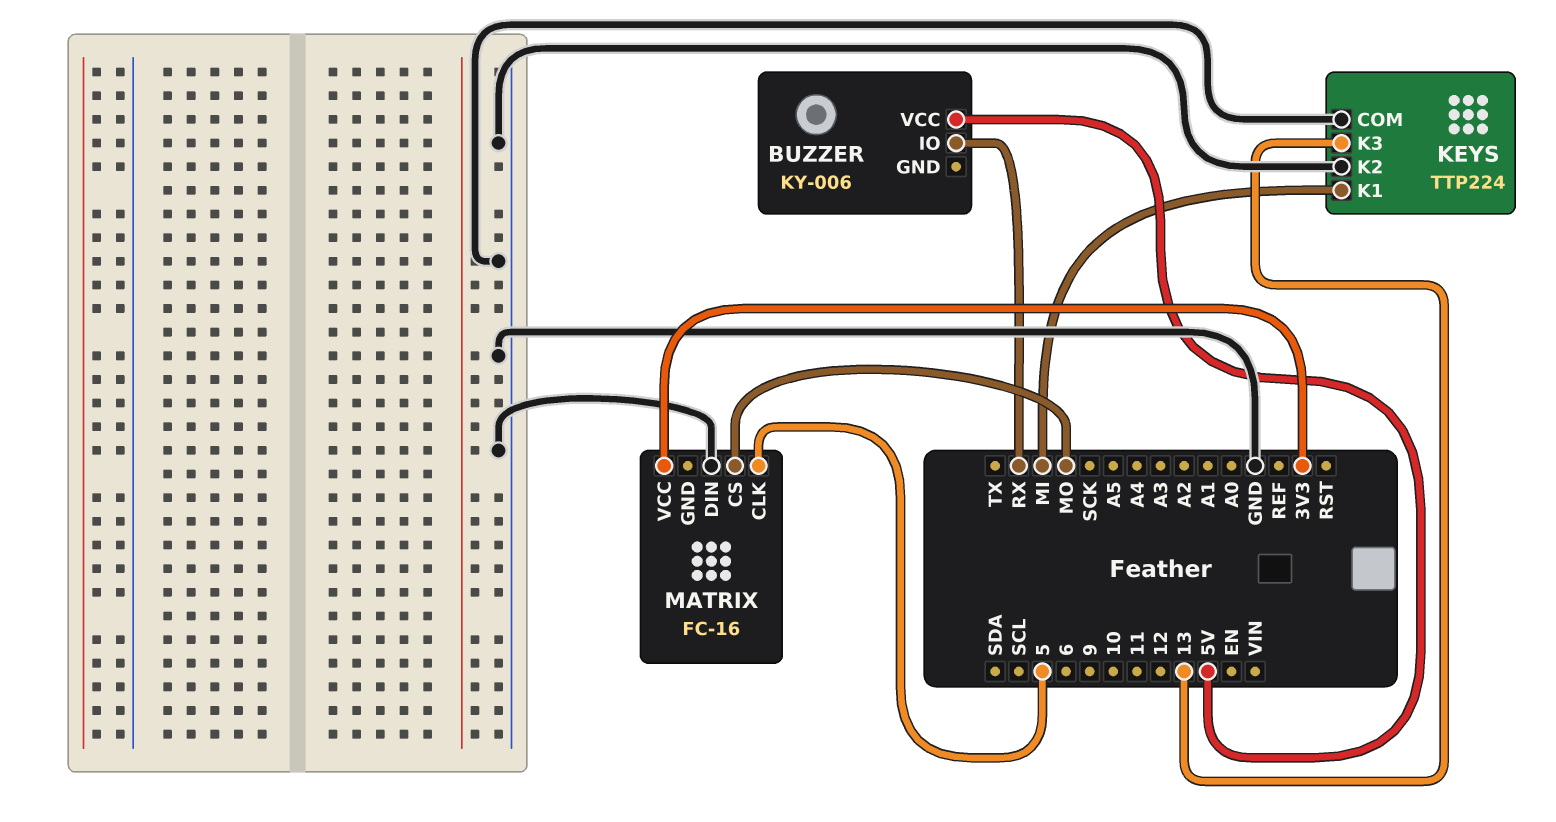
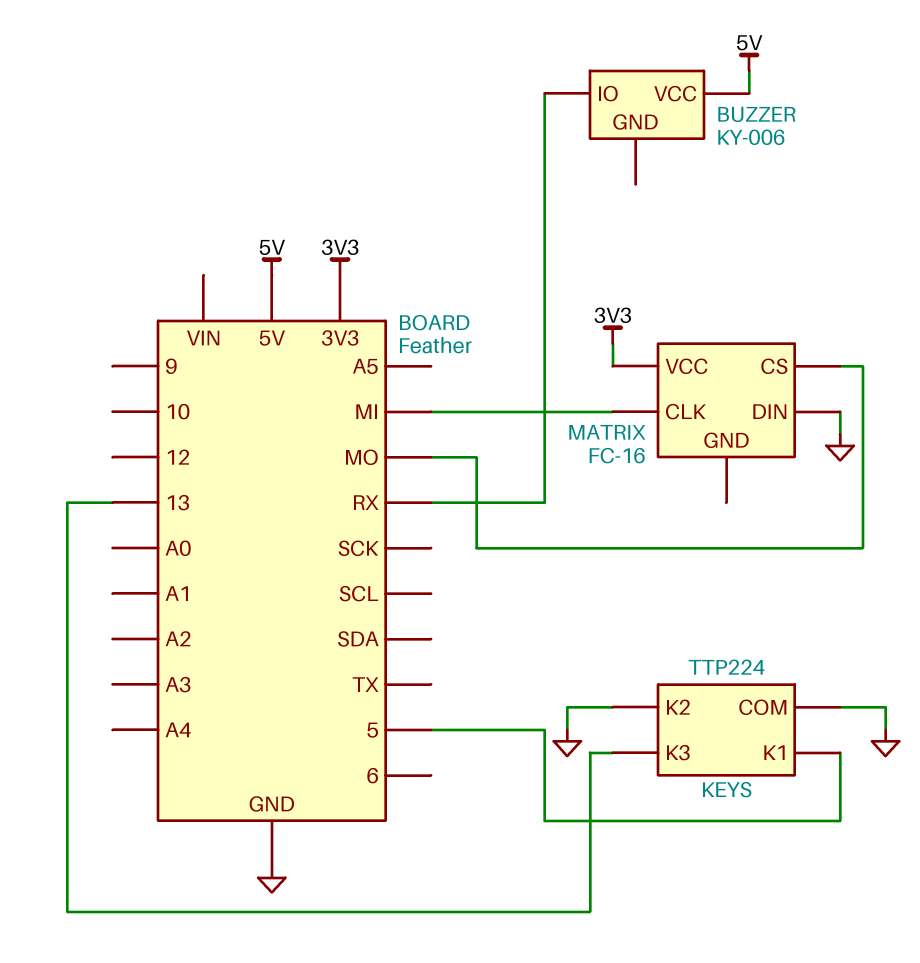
KEYS pin K1: MI -> 5
MATRIX pin CLK: 5 -> MI

